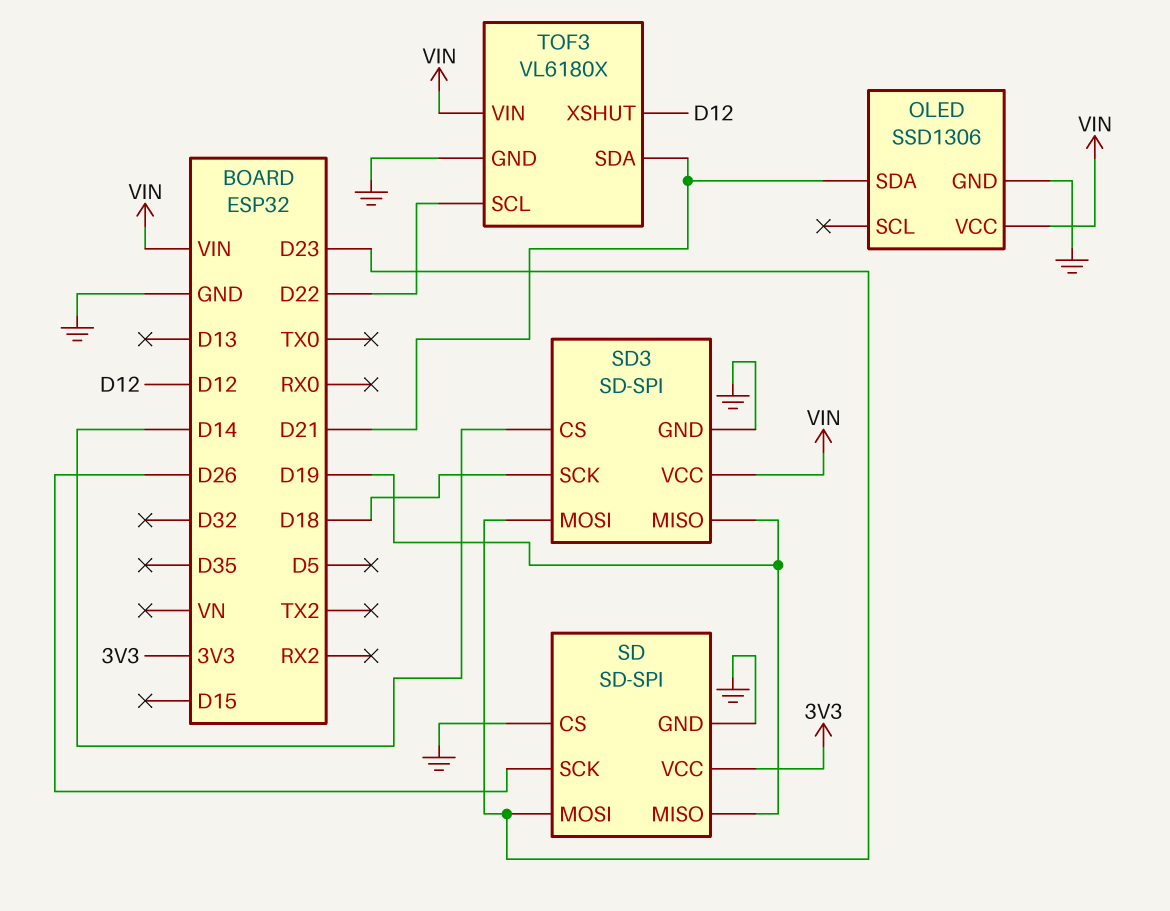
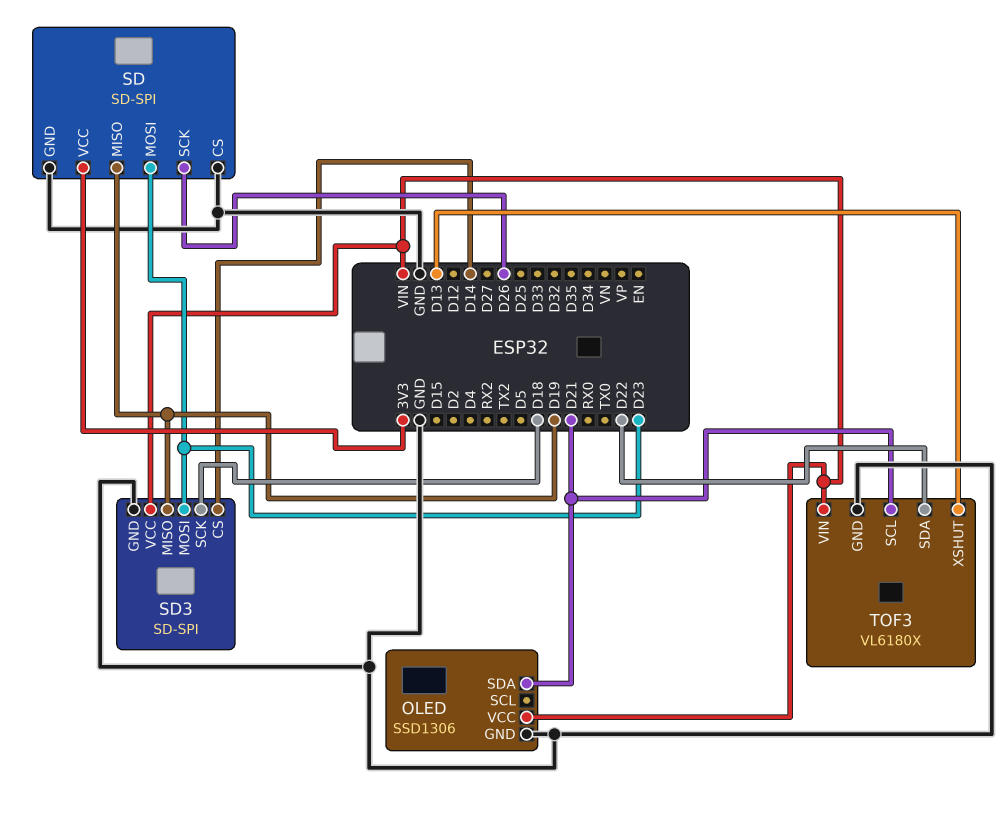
TOF3 pin SCL: D22 -> D21
TOF3 pin SDA: D21 -> D22
TOF3 pin XSHUT: D12 -> D13

